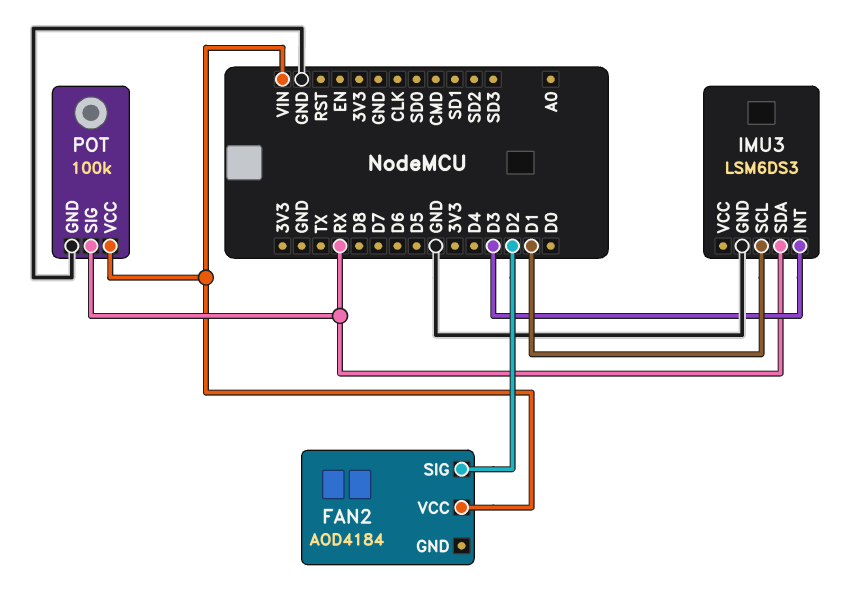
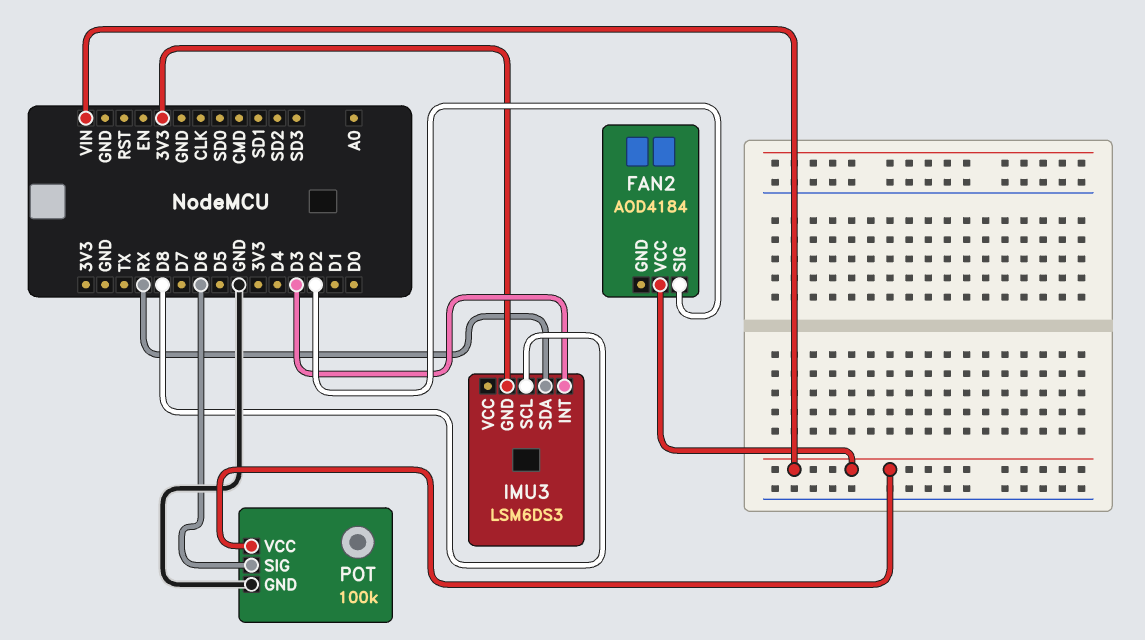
IMU3 pin GND: GND -> 3V3
IMU3 pin SCL: D1 -> D8
POT pin SIG: RX -> D6

